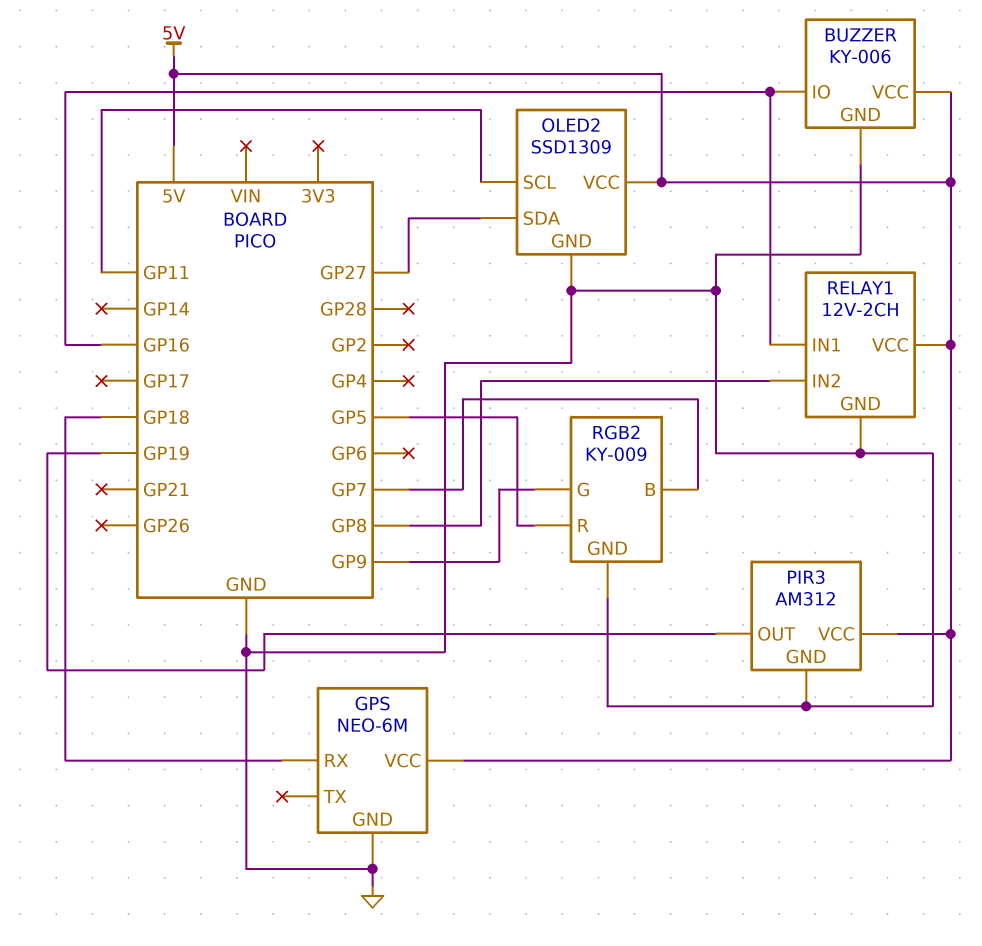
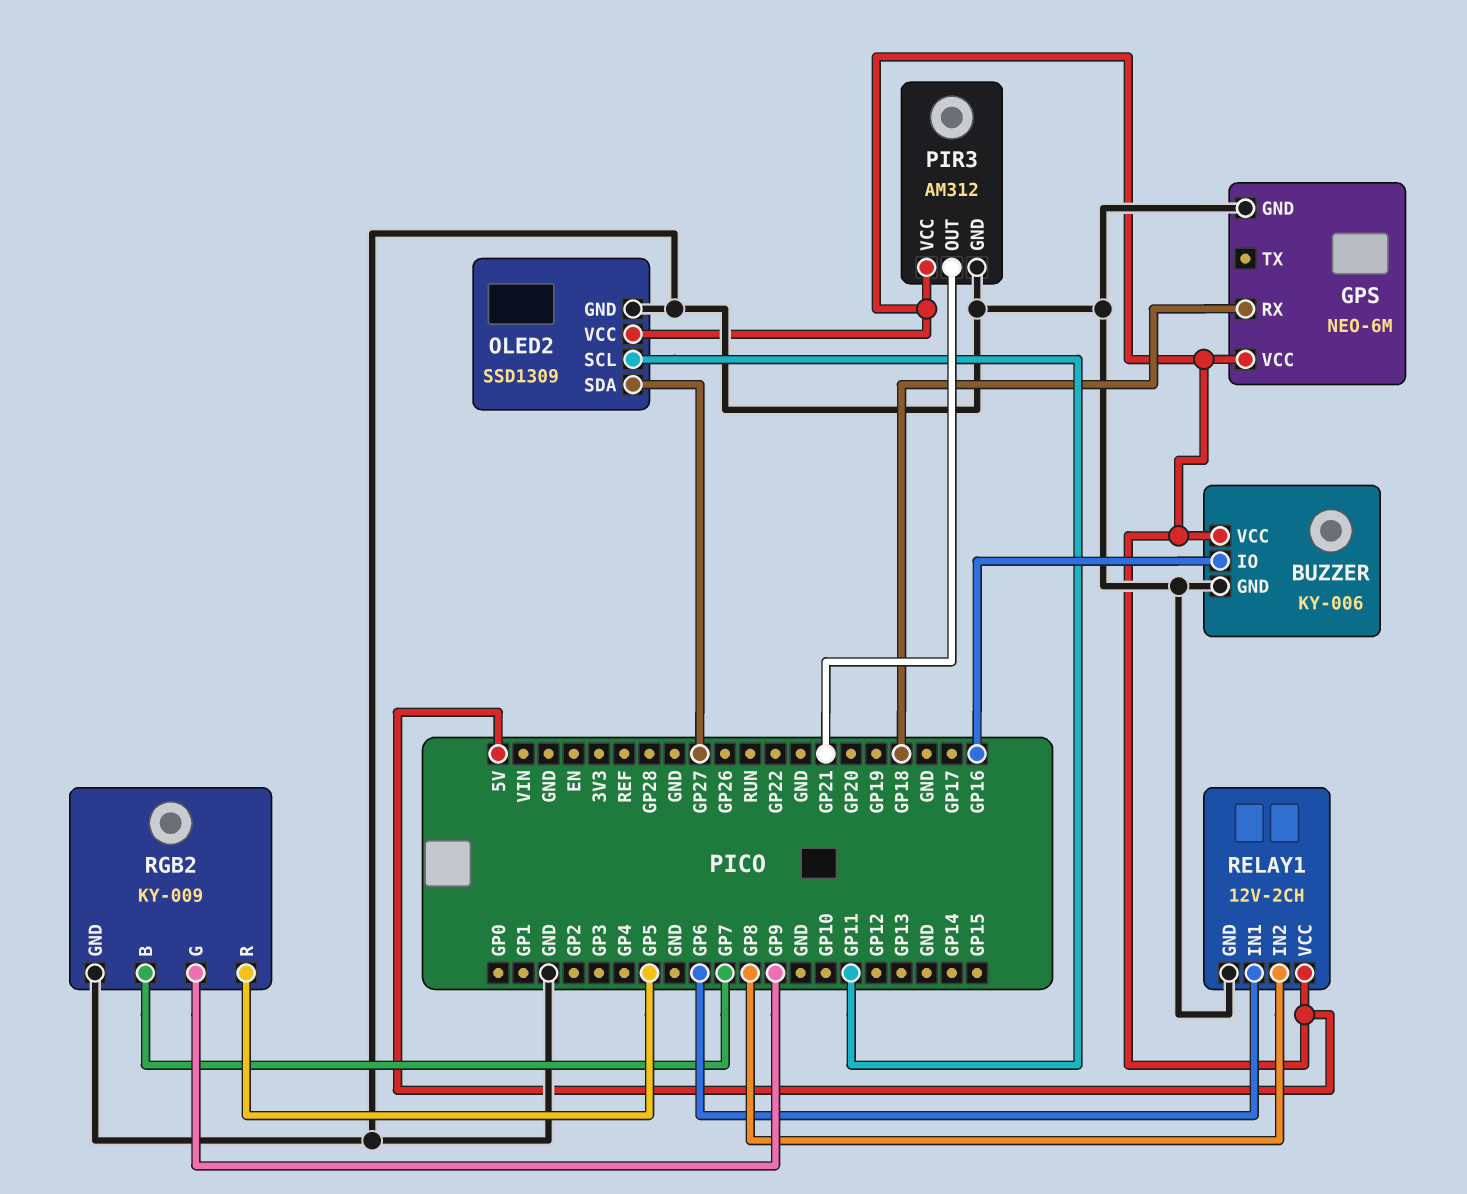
PIR3 pin OUT: GP19 -> GP21
RELAY1 pin IN1: GP16 -> GP6

